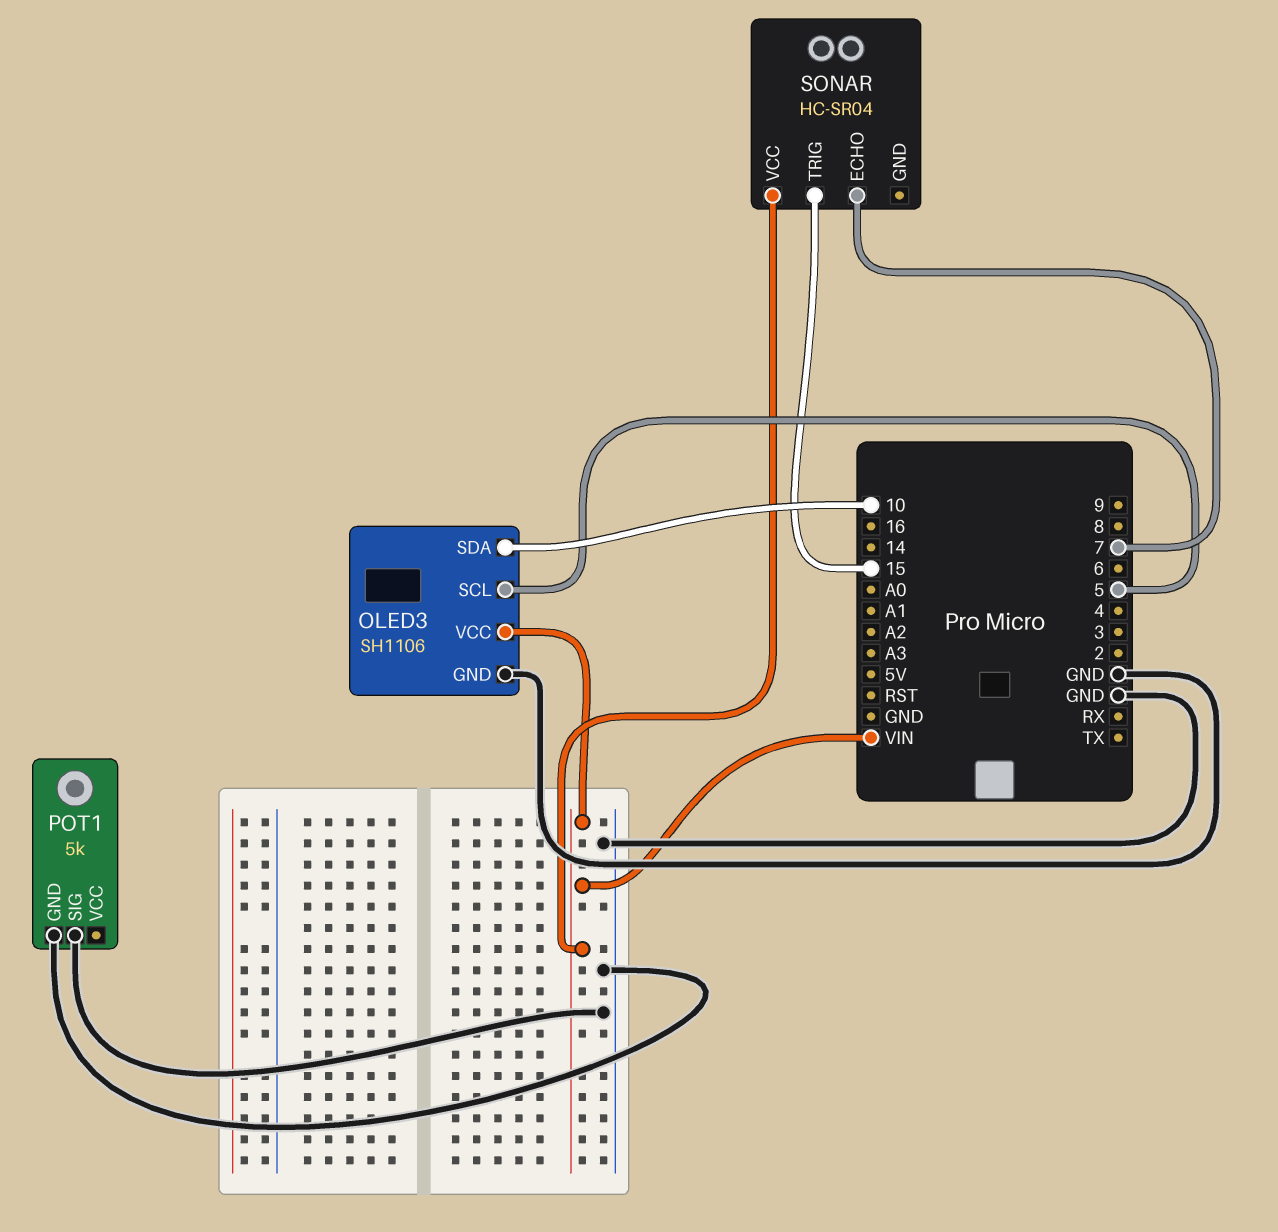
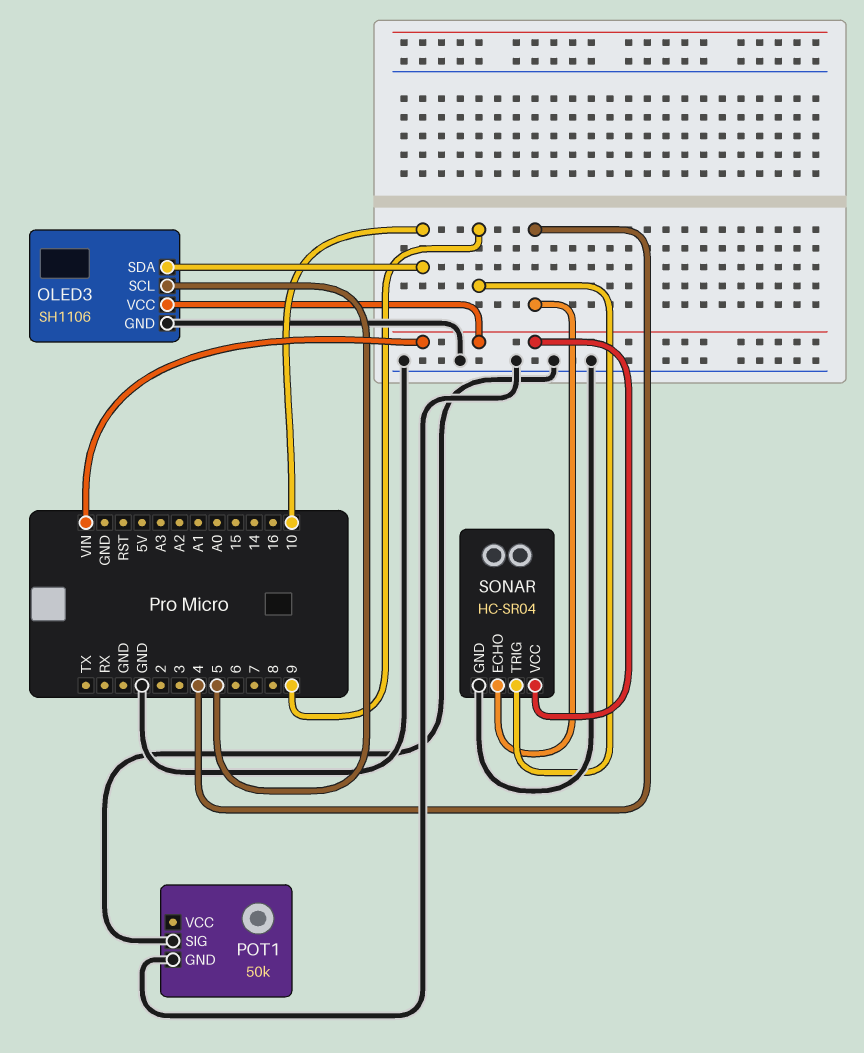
POT1: 5k -> 50k
SONAR pin ECHO: 7 -> 4
SONAR pin GND: none -> GND
SONAR pin TRIG: 15 -> 9

